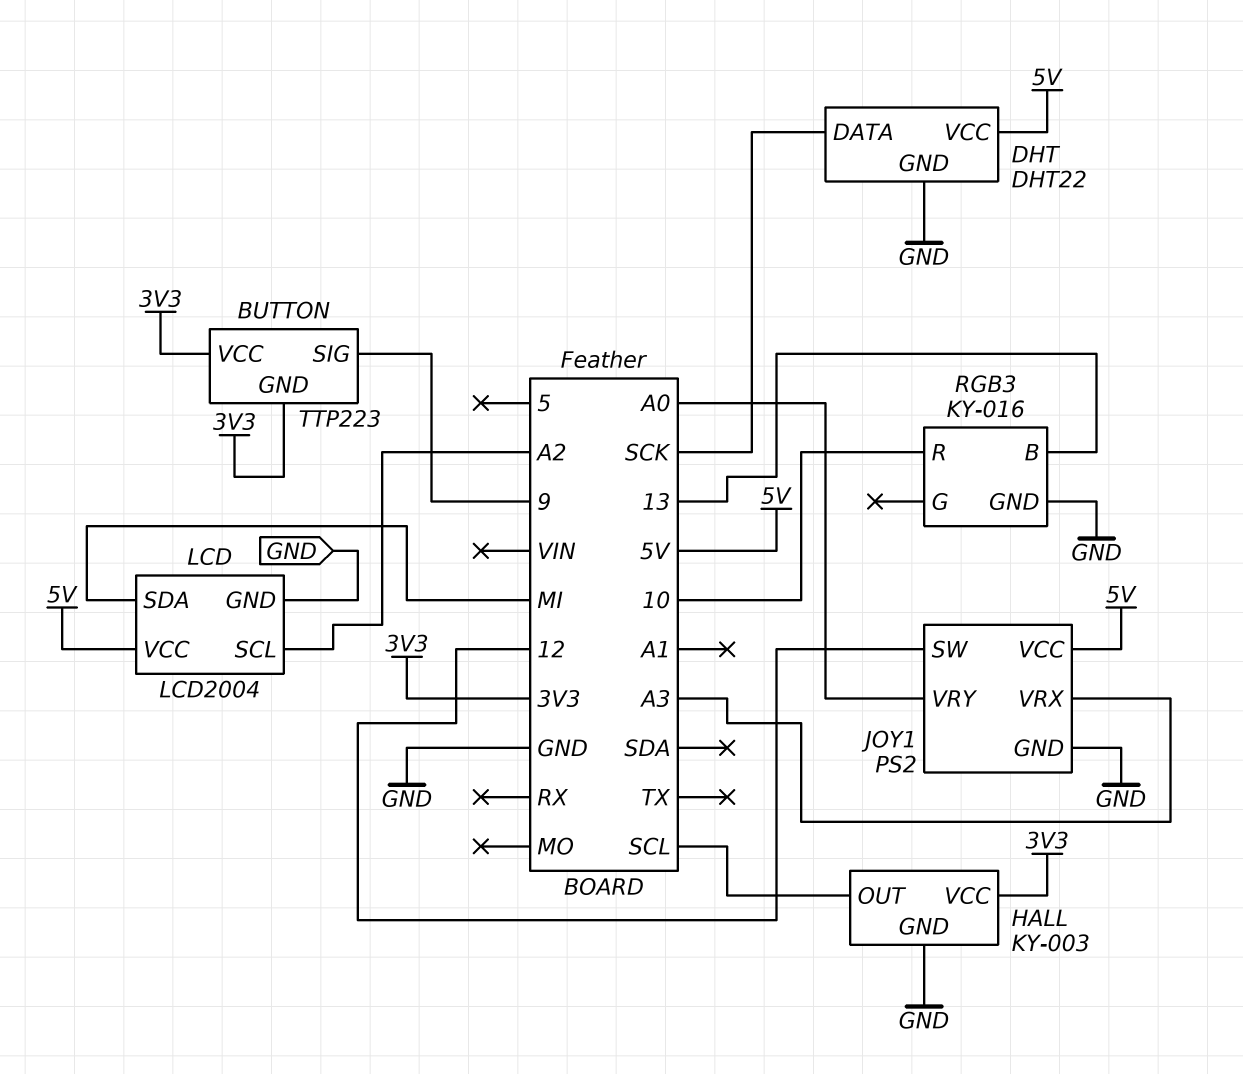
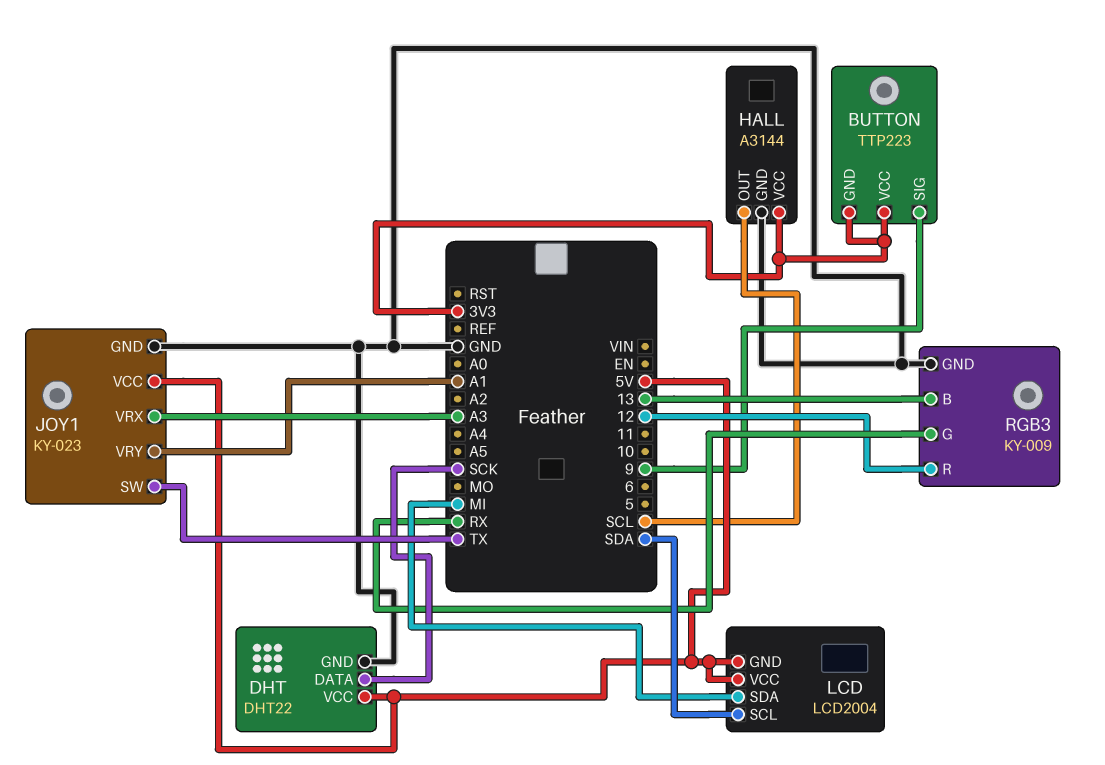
HALL: KY-003 -> A3144
JOY1: PS2 -> KY-023
JOY1 pin SW: 12 -> TX
JOY1 pin VRY: A0 -> A1
LCD pin GND: GND -> 5V
LCD pin SCL: A2 -> SDA
RGB3: KY-016 -> KY-009
RGB3 pin G: none -> RX
RGB3 pin R: 10 -> 12

